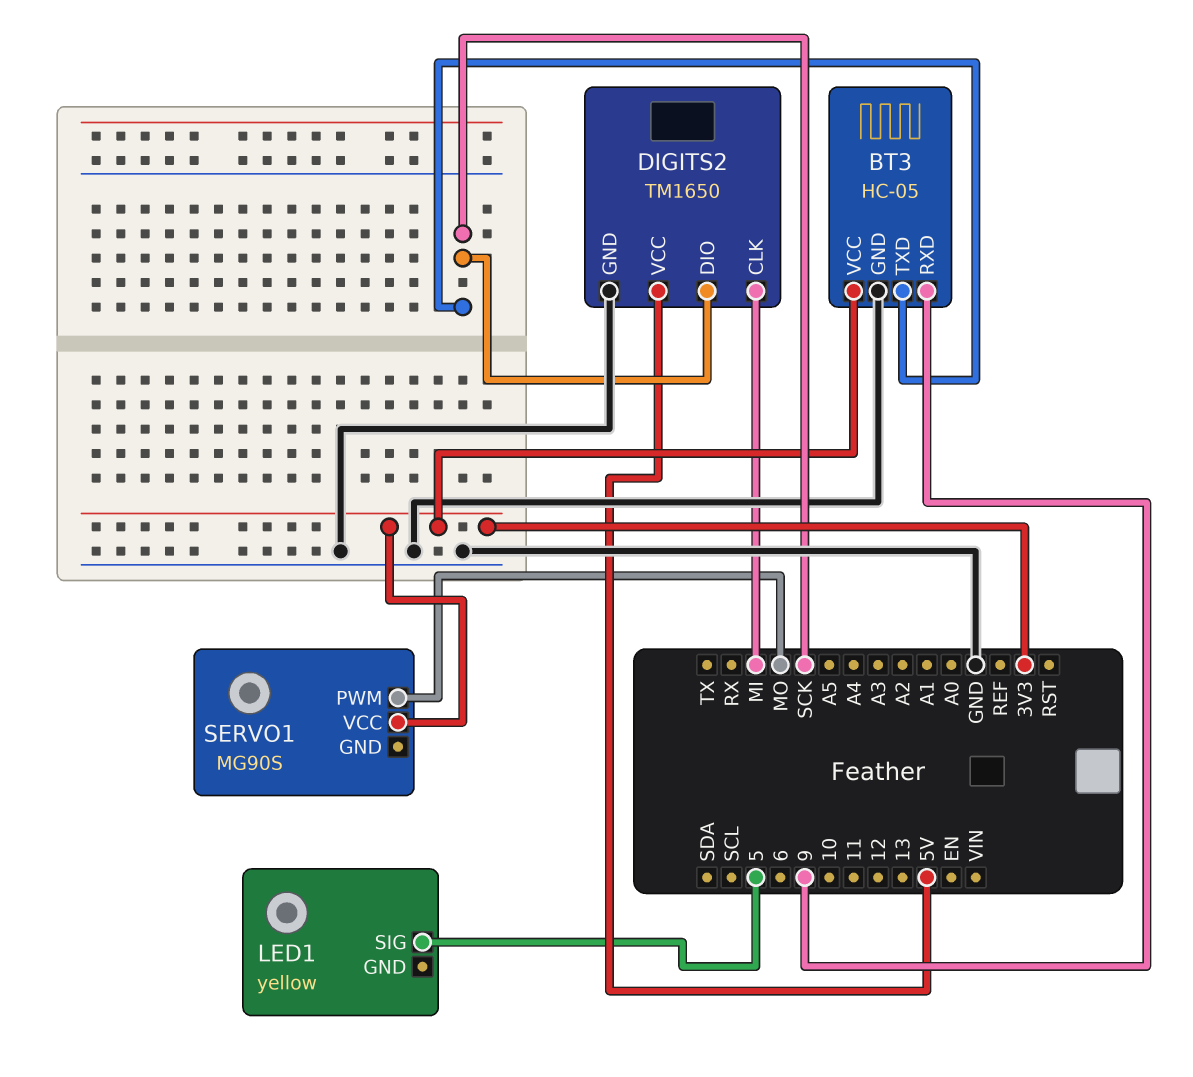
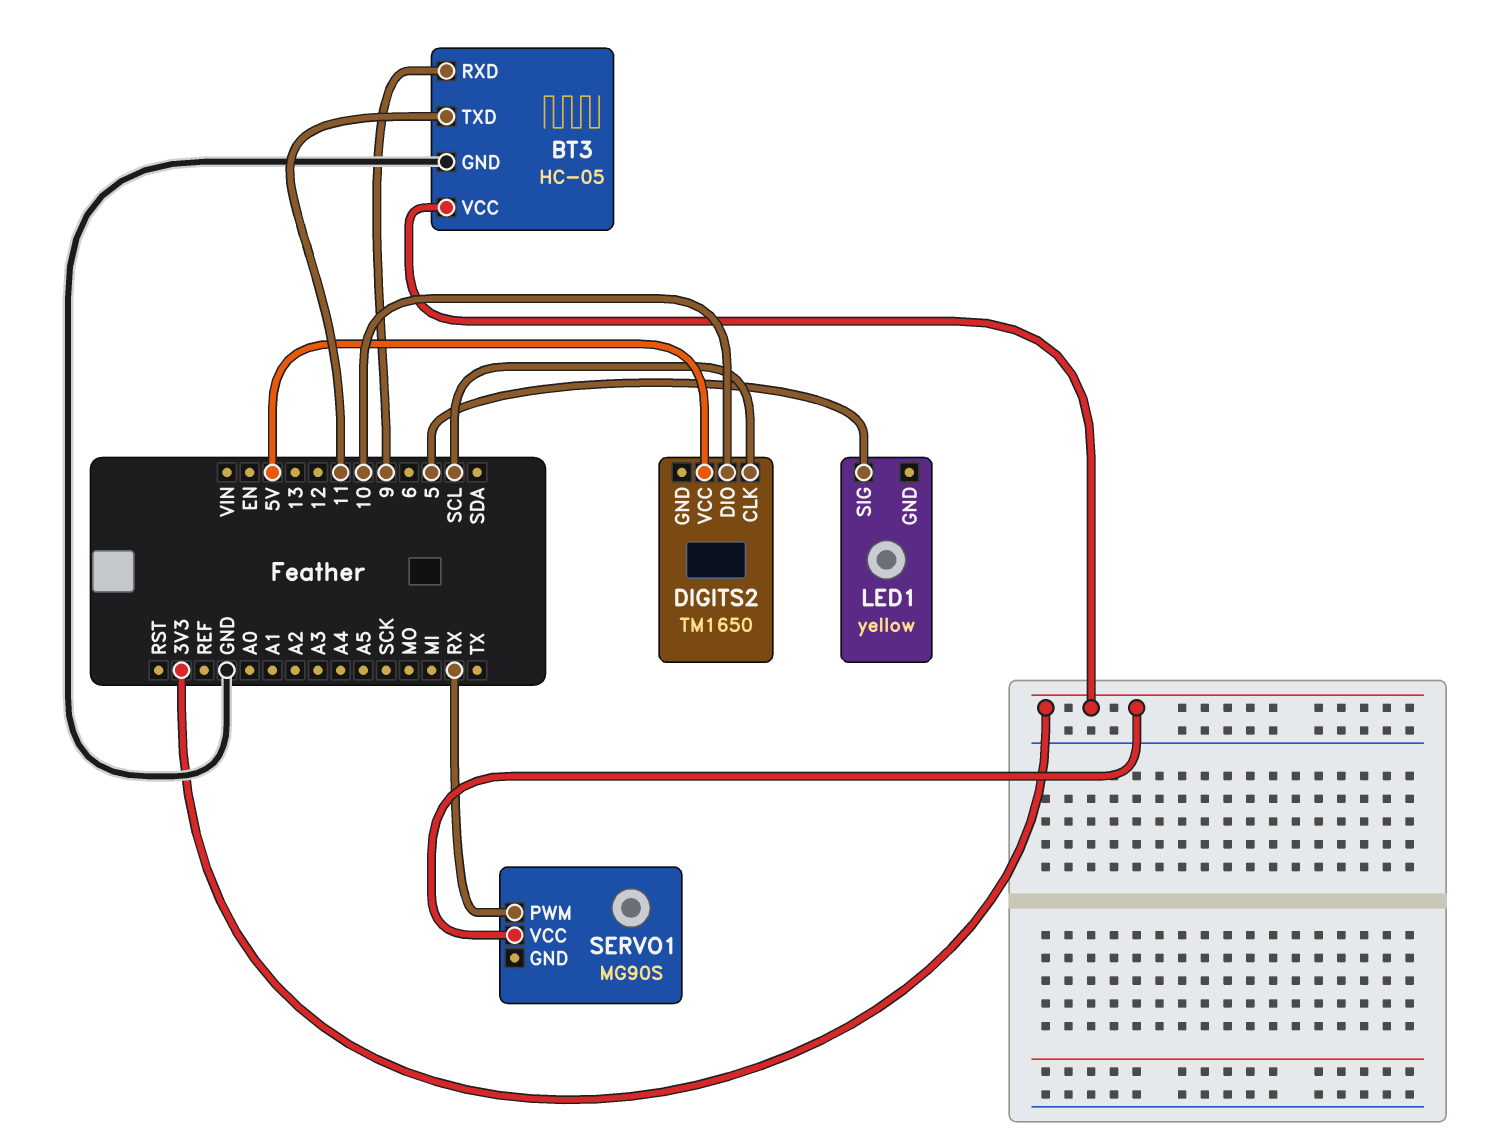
BT3 pin TXD: SCK -> 11
DIGITS2 pin CLK: MI -> SCL
DIGITS2 pin DIO: SCK -> 10
DIGITS2 pin GND: GND -> none
SERVO1 pin PWM: MO -> RX

